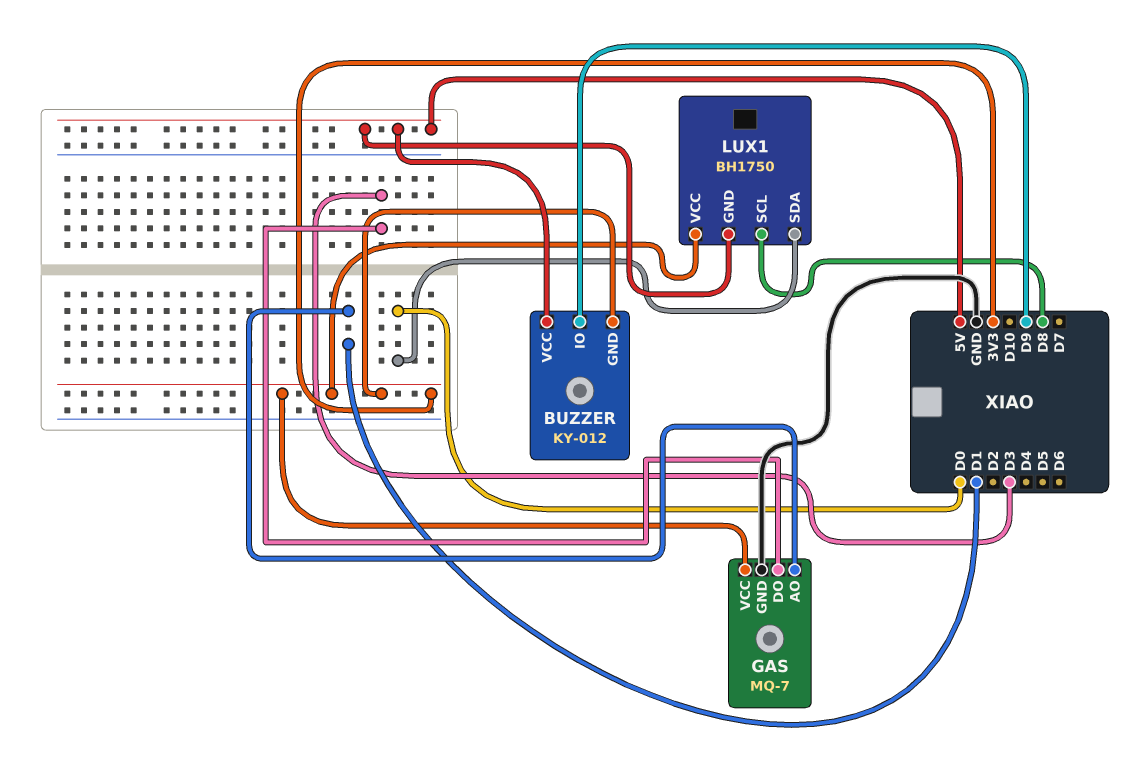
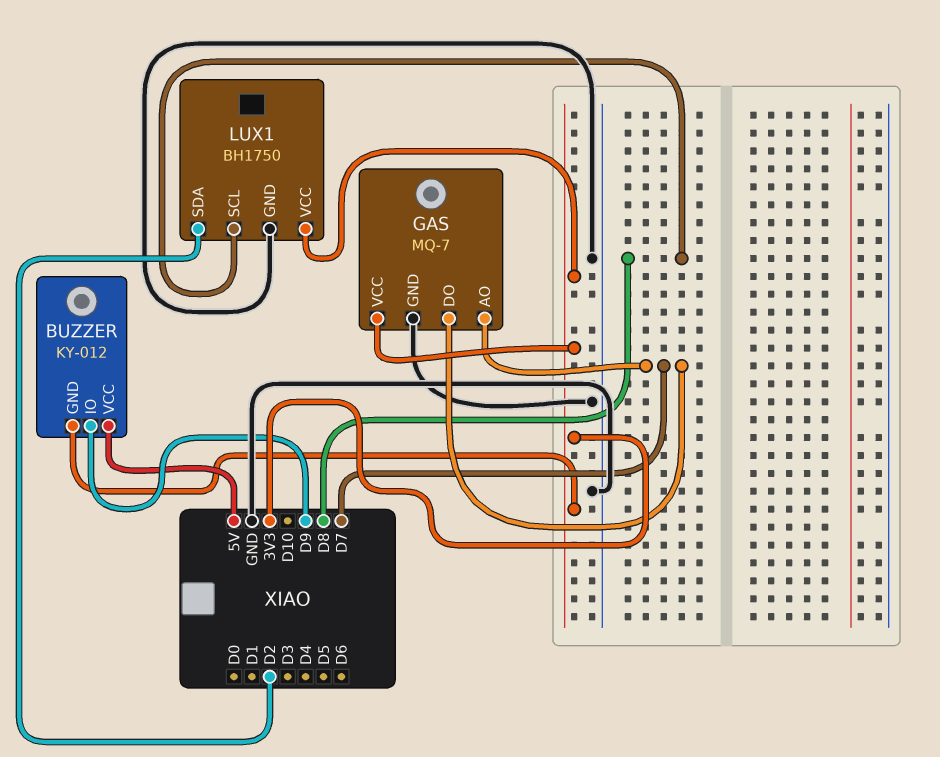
GAS pin AO: D1 -> D7
GAS pin DO: D3 -> D7
LUX1 pin GND: 5V -> GND
LUX1 pin SDA: D0 -> D2

